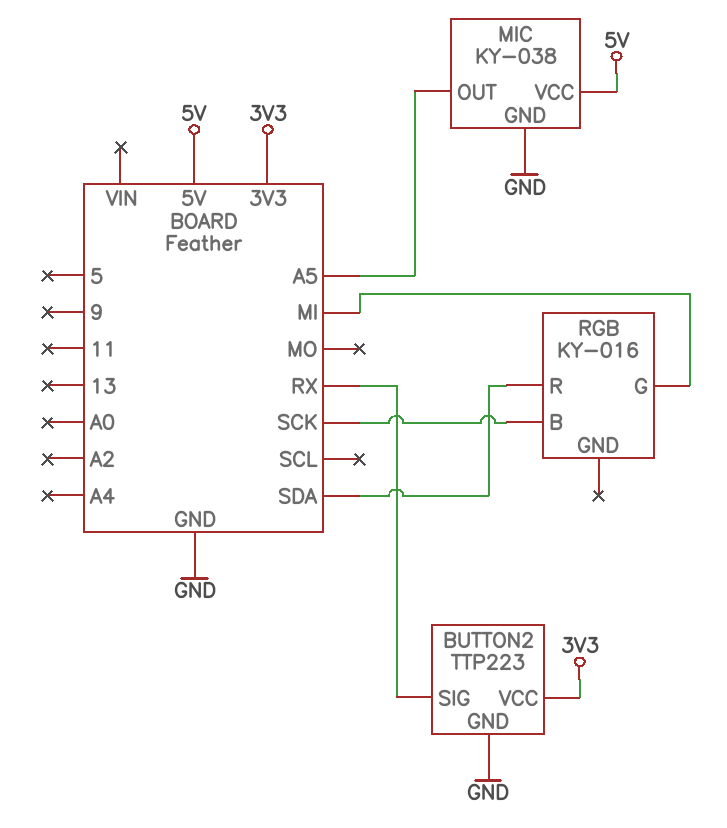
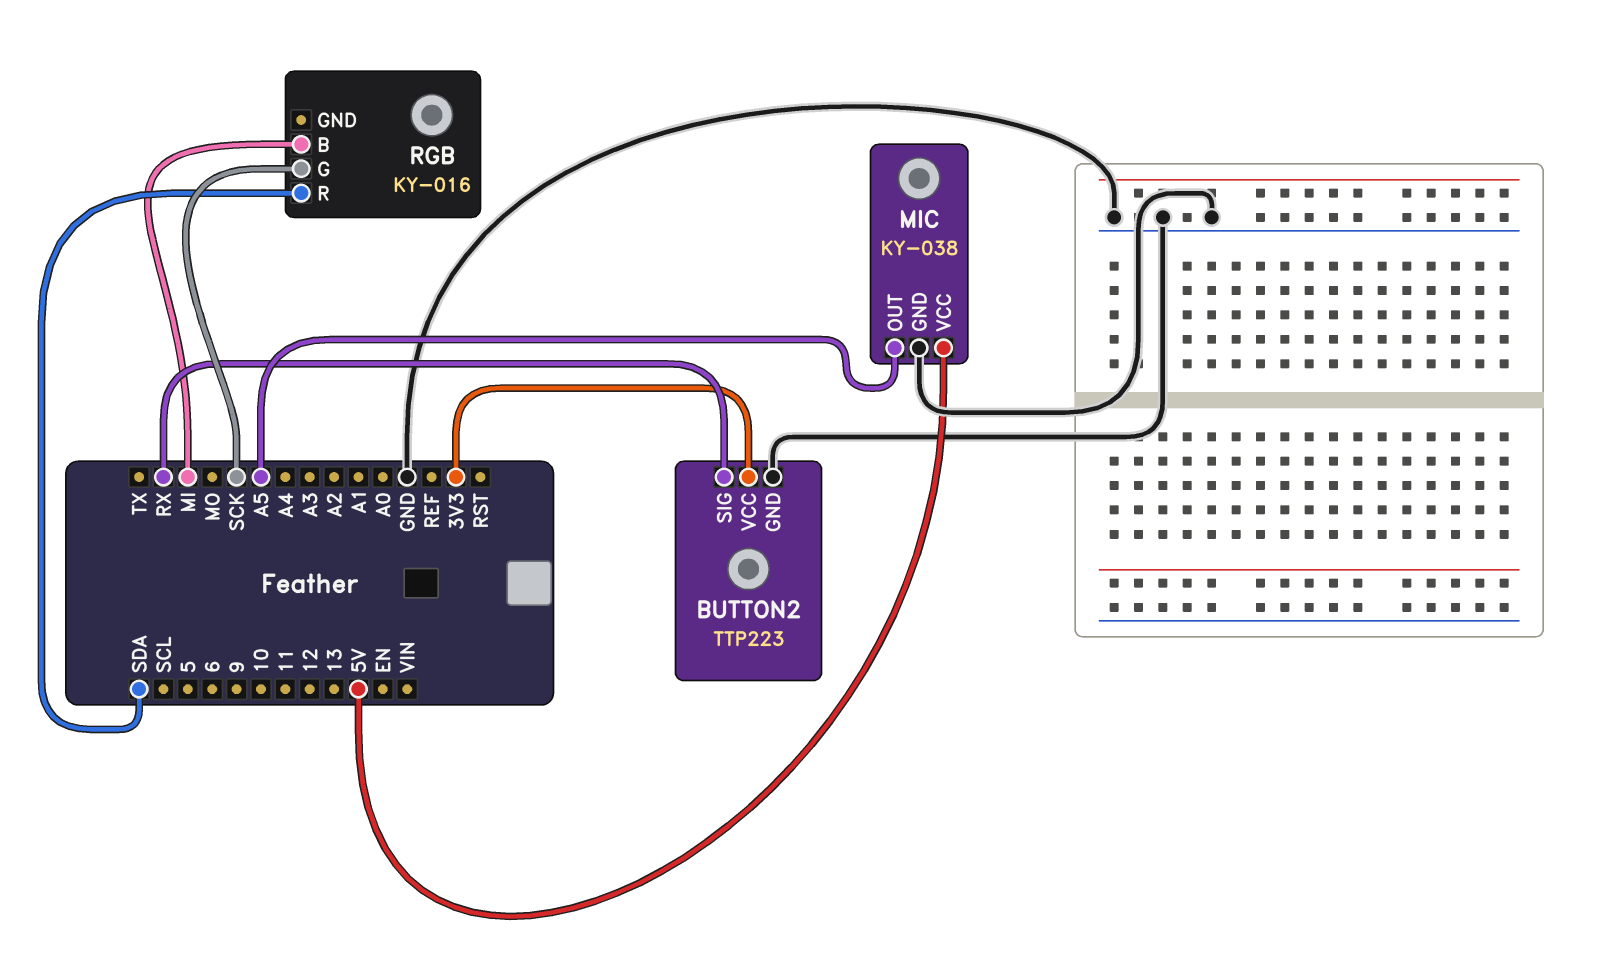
RGB pin B: SCK -> MI
RGB pin G: MI -> SCK

